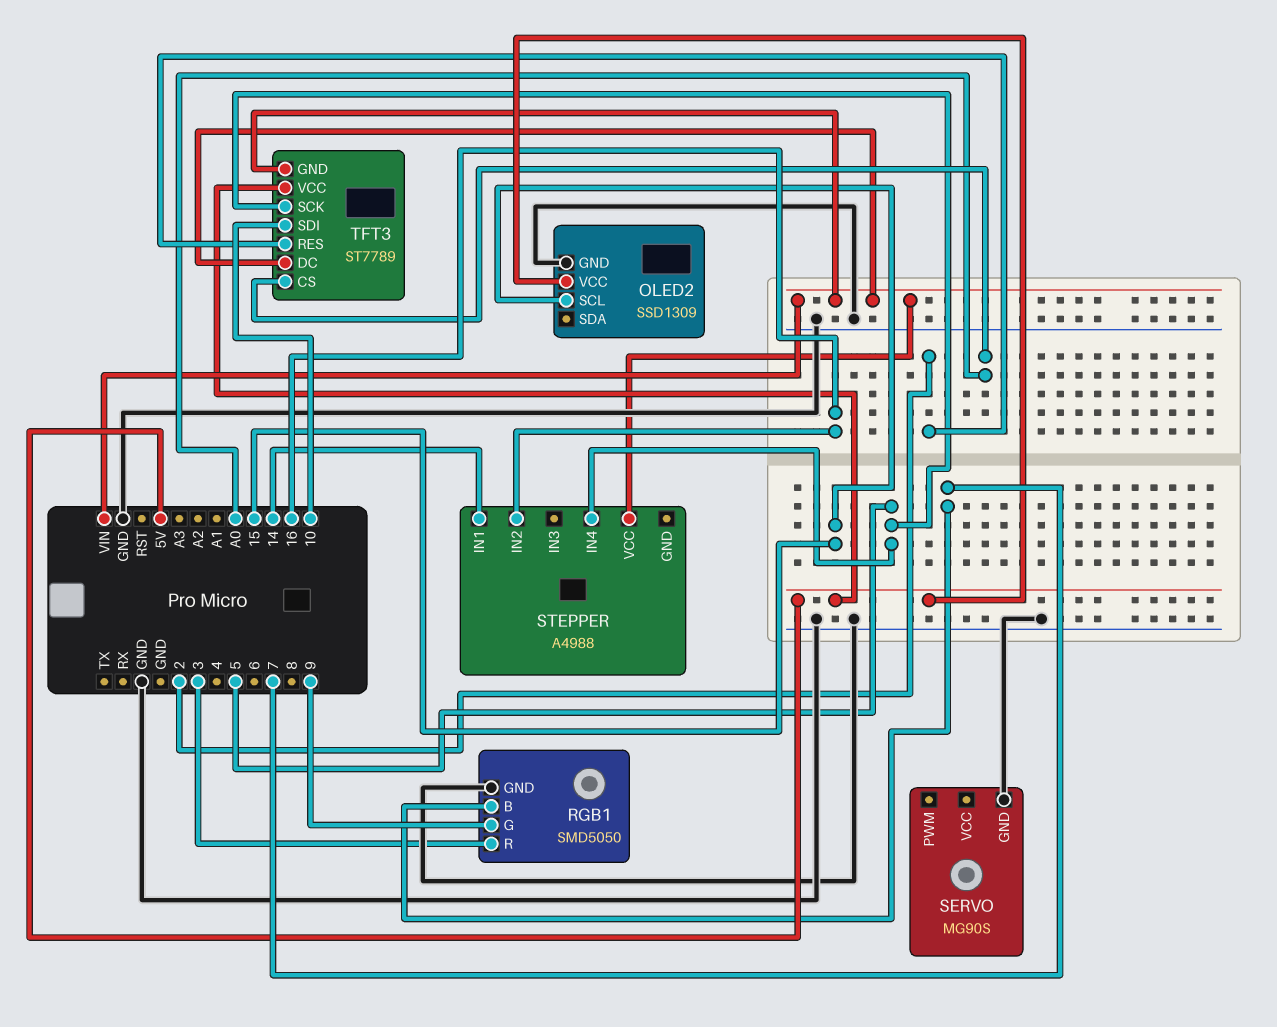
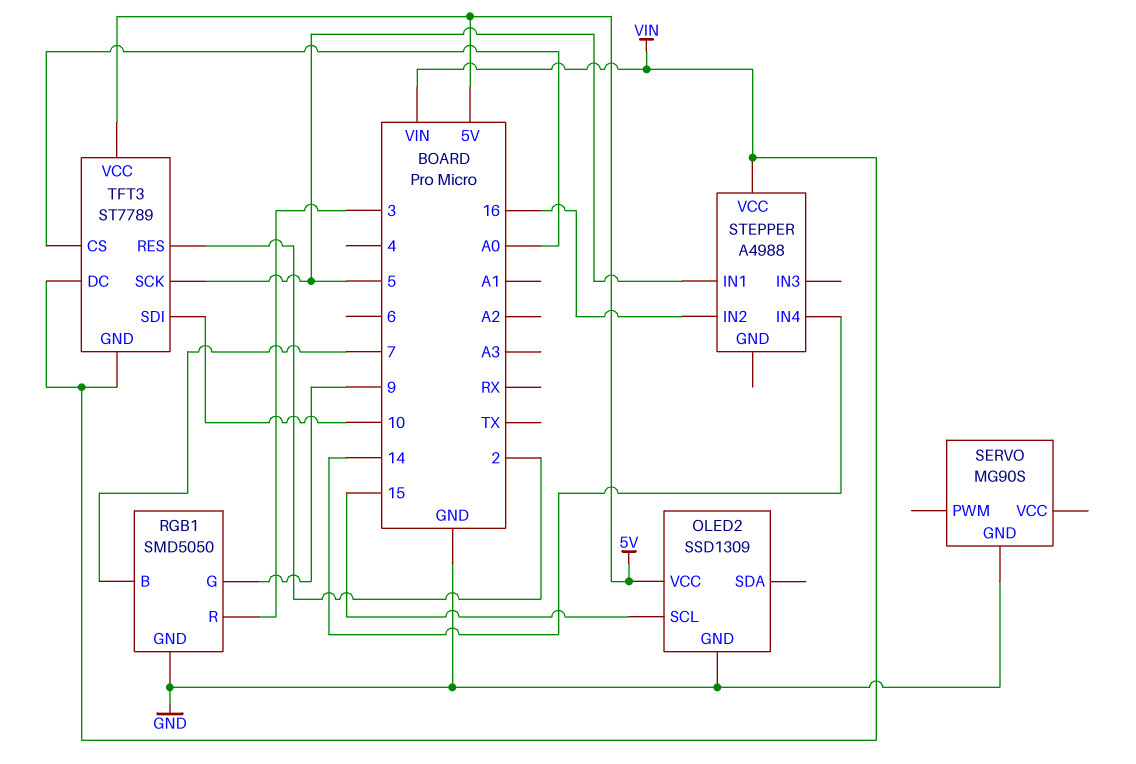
STEPPER pin IN1: 14 -> 5
STEPPER pin IN4: 5 -> 14

